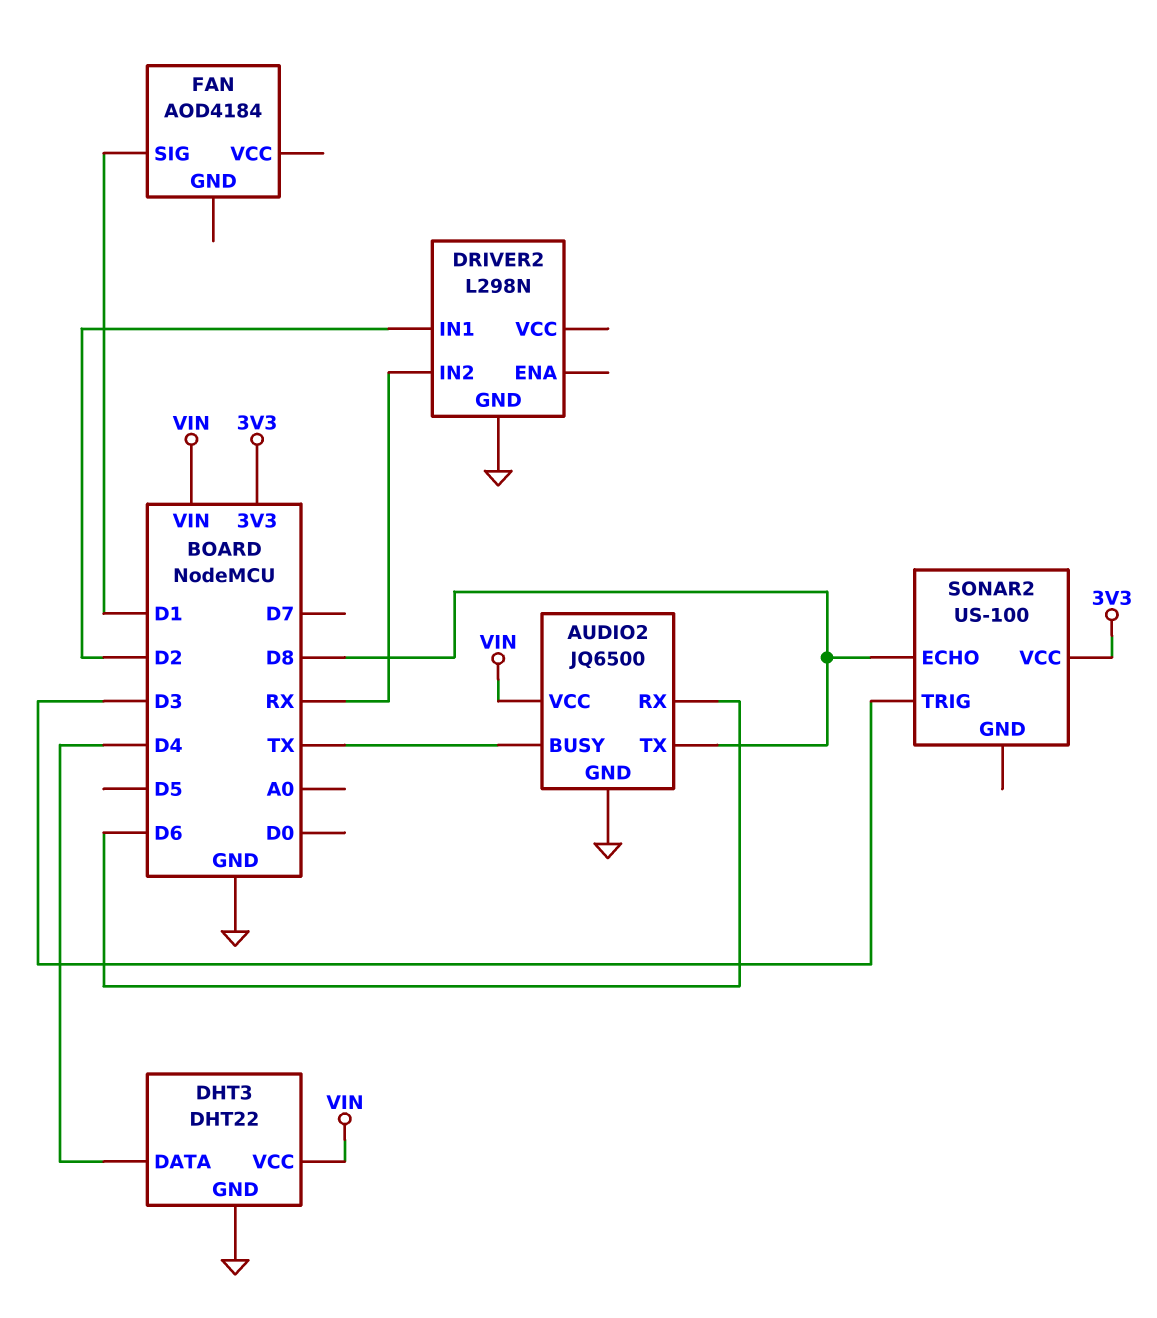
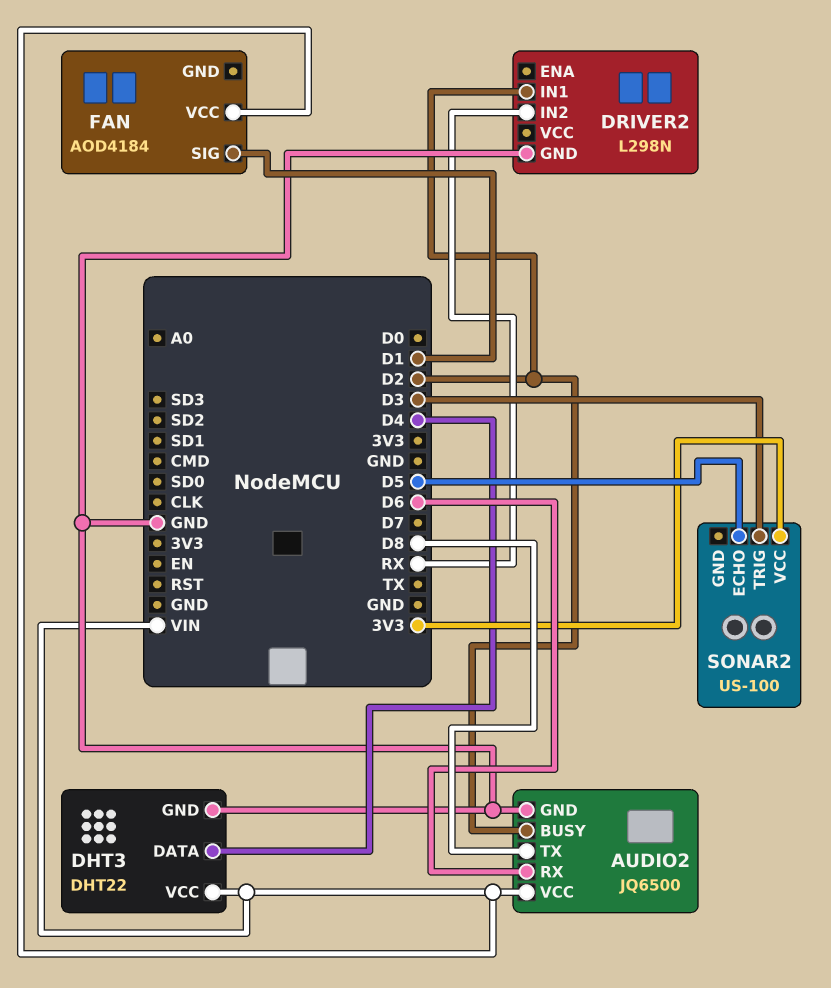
AUDIO2 pin BUSY: TX -> D2
FAN pin VCC: none -> VIN
SONAR2 pin ECHO: D8 -> D5

